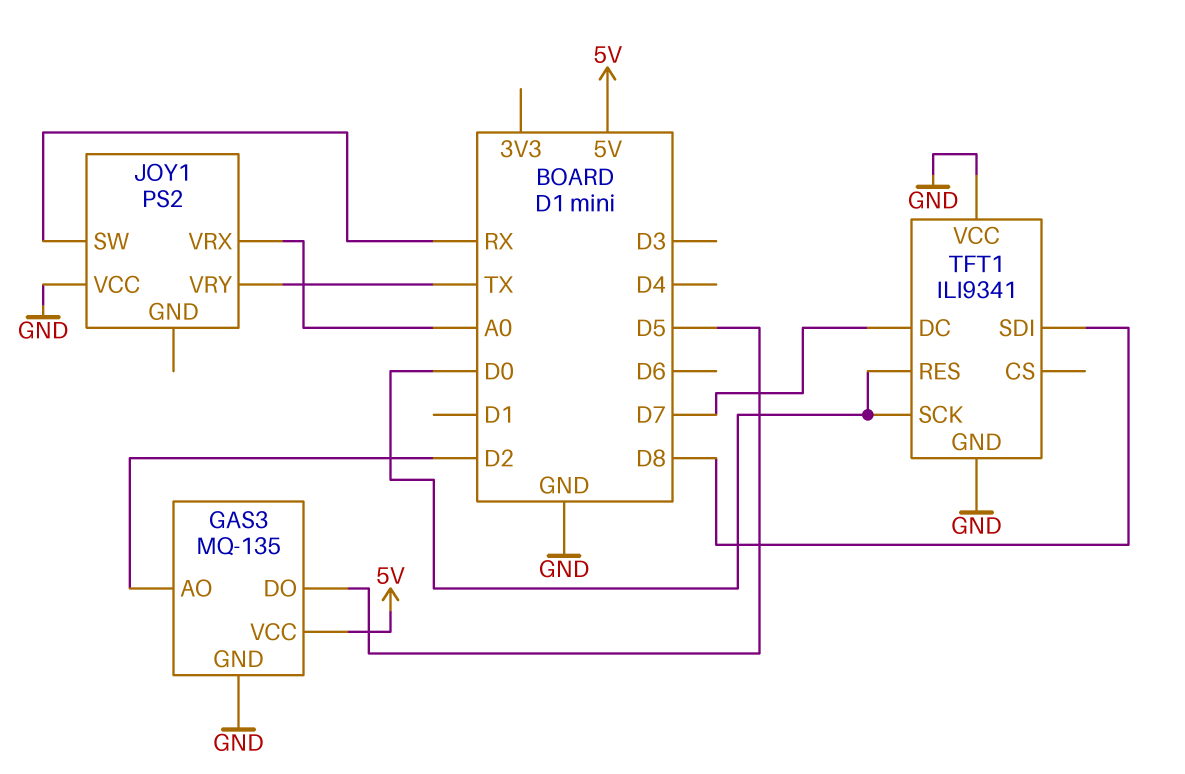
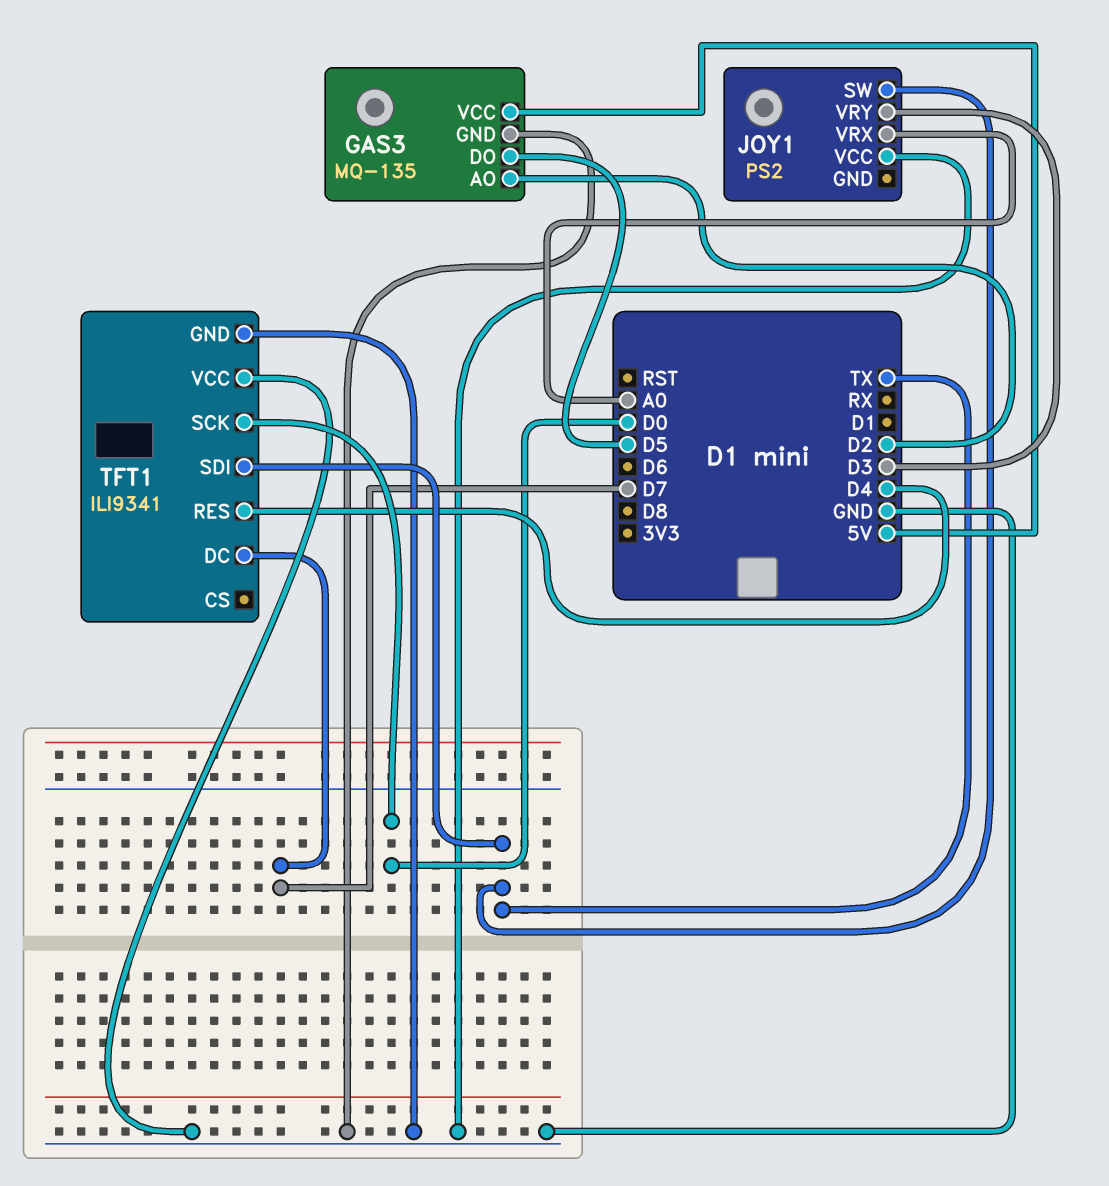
JOY1 pin SW: RX -> TX
JOY1 pin VRY: TX -> D3
TFT1 pin RES: D0 -> D4
TFT1 pin SDI: D8 -> TX

